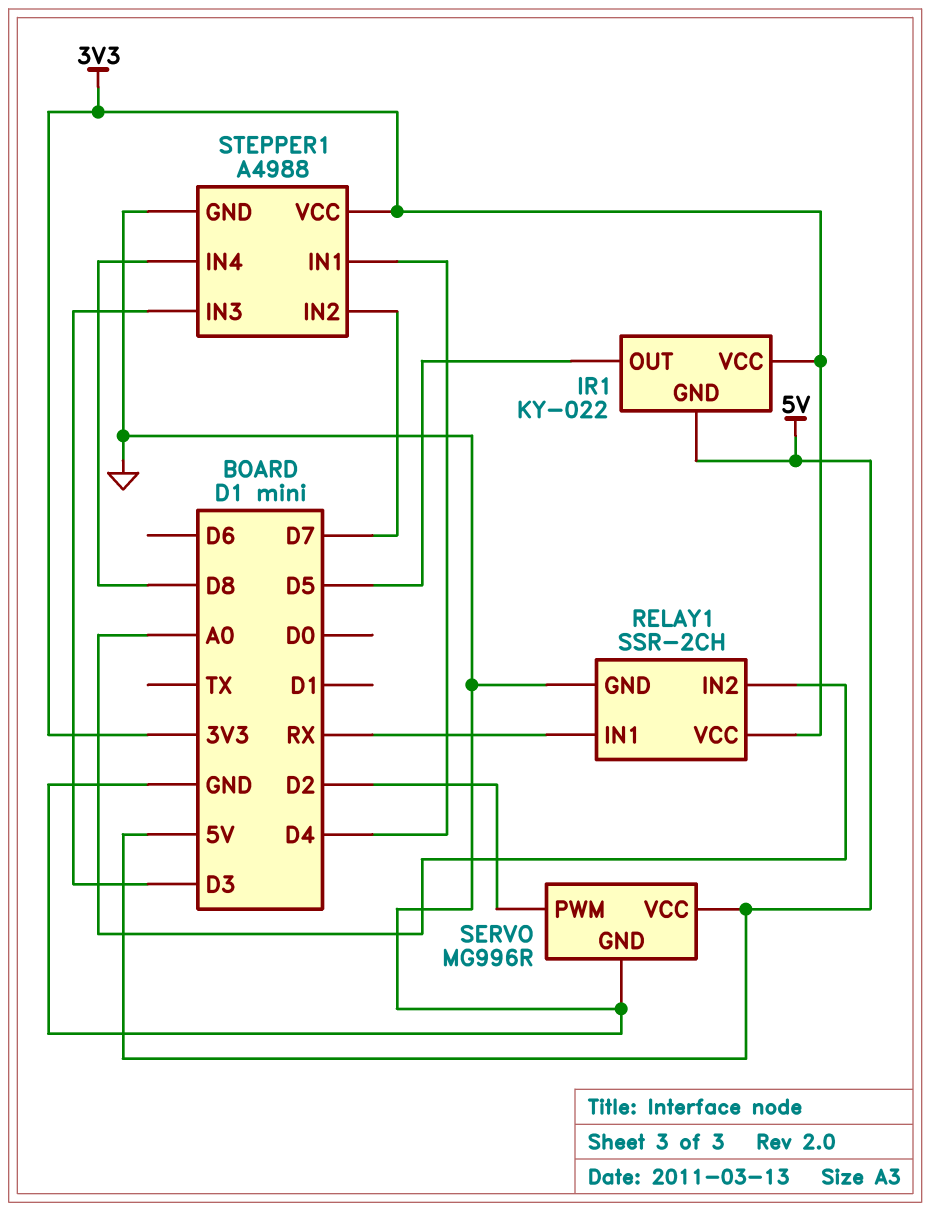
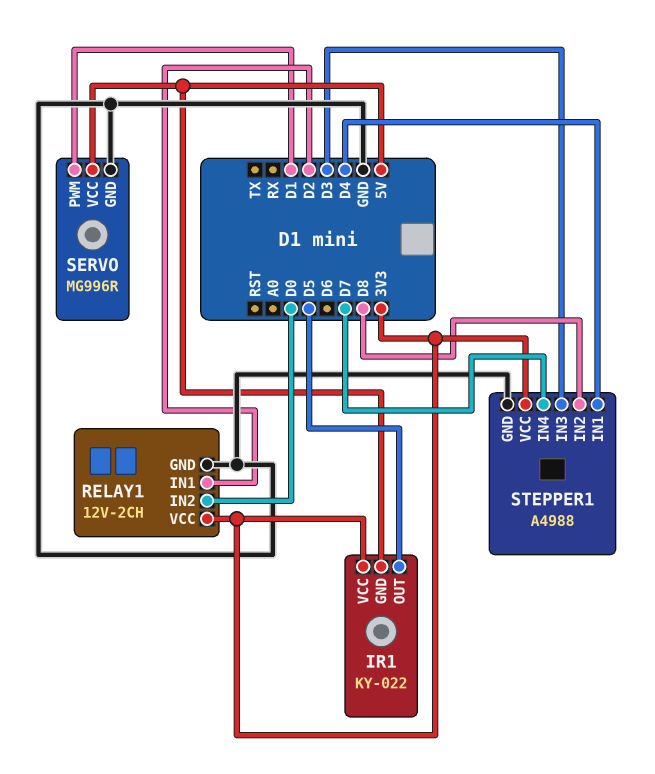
RELAY1: SSR-2CH -> 12V-2CH
RELAY1 pin IN1: RX -> D2
RELAY1 pin IN2: A0 -> D0
SERVO pin PWM: D2 -> D1
STEPPER1 pin IN2: D7 -> D8
STEPPER1 pin IN4: D8 -> D7

